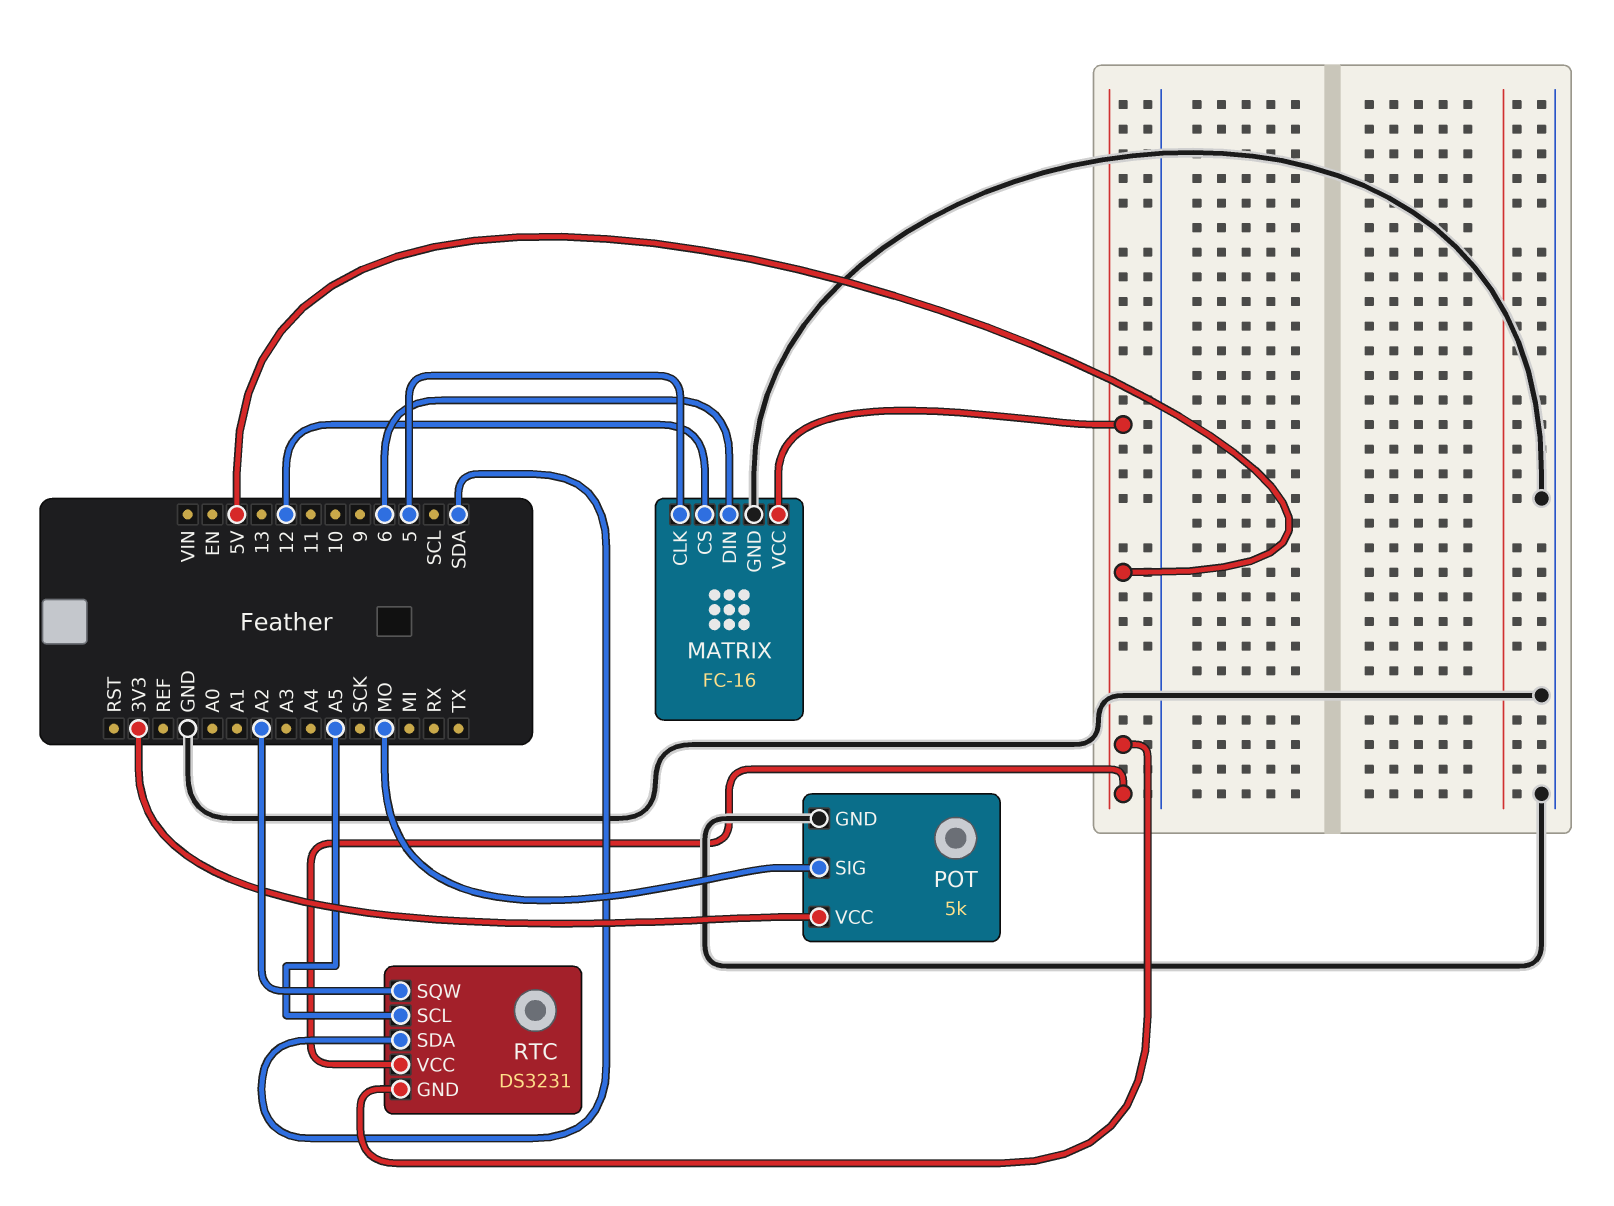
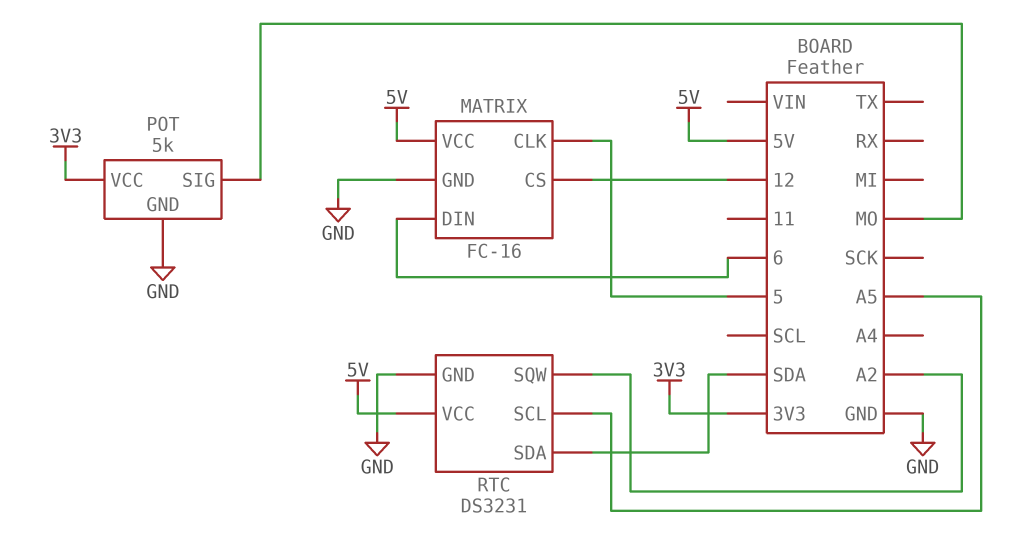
RTC pin GND: 5V -> GND

